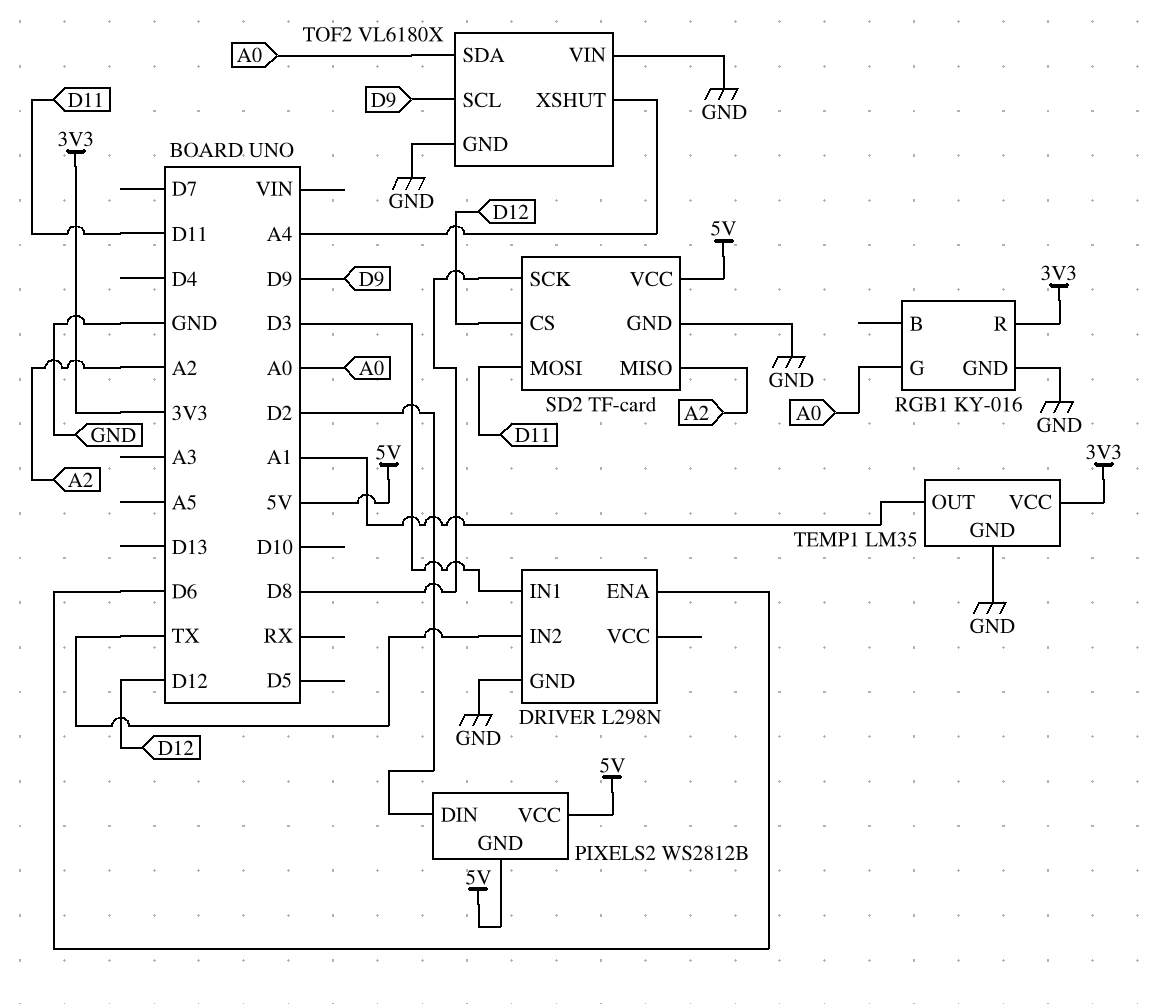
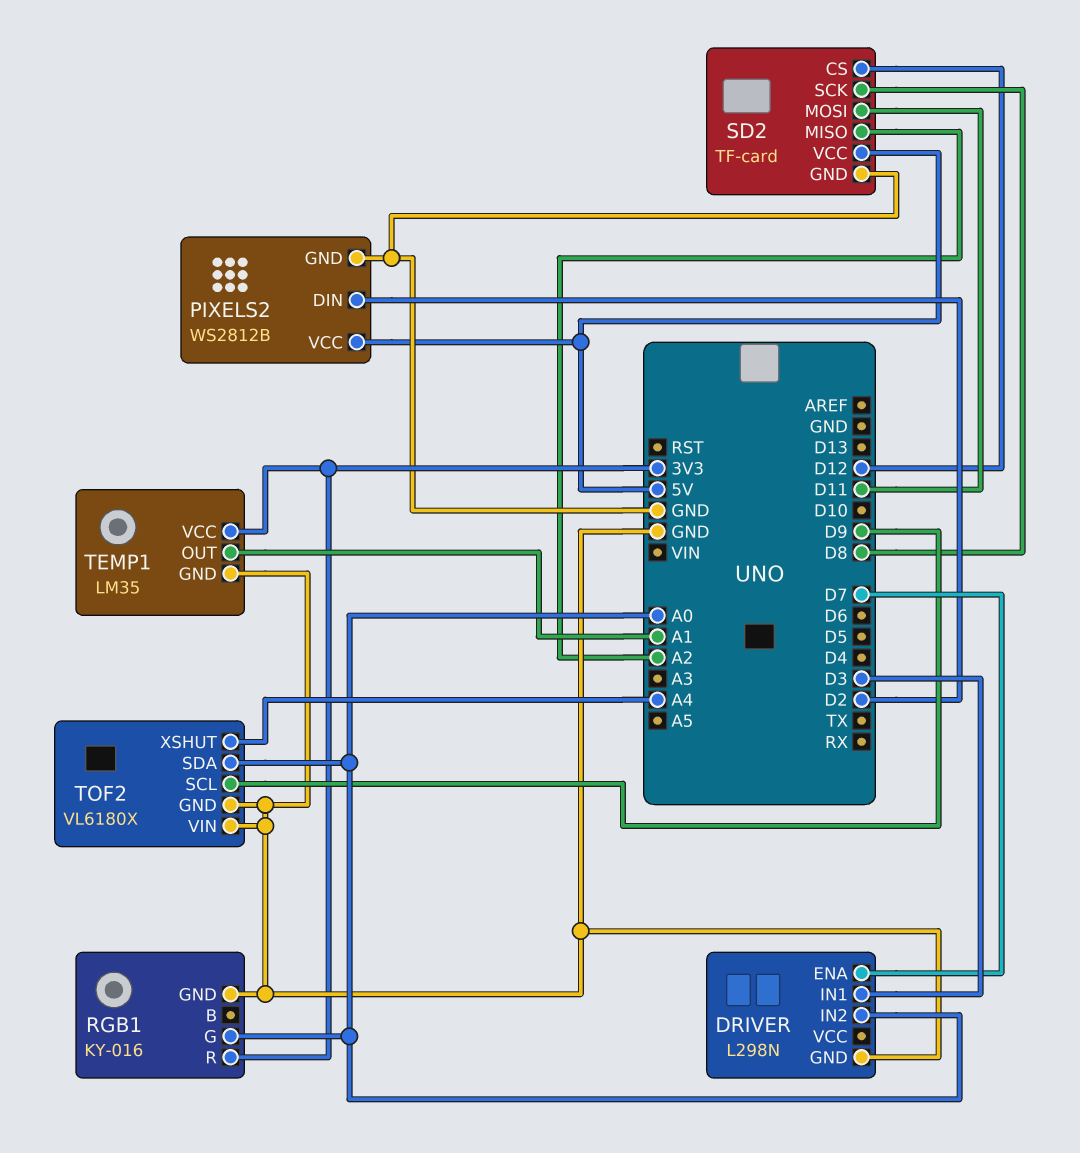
DRIVER pin ENA: D6 -> D7
DRIVER pin IN2: TX -> A0
PIXELS2 pin GND: 5V -> GND

